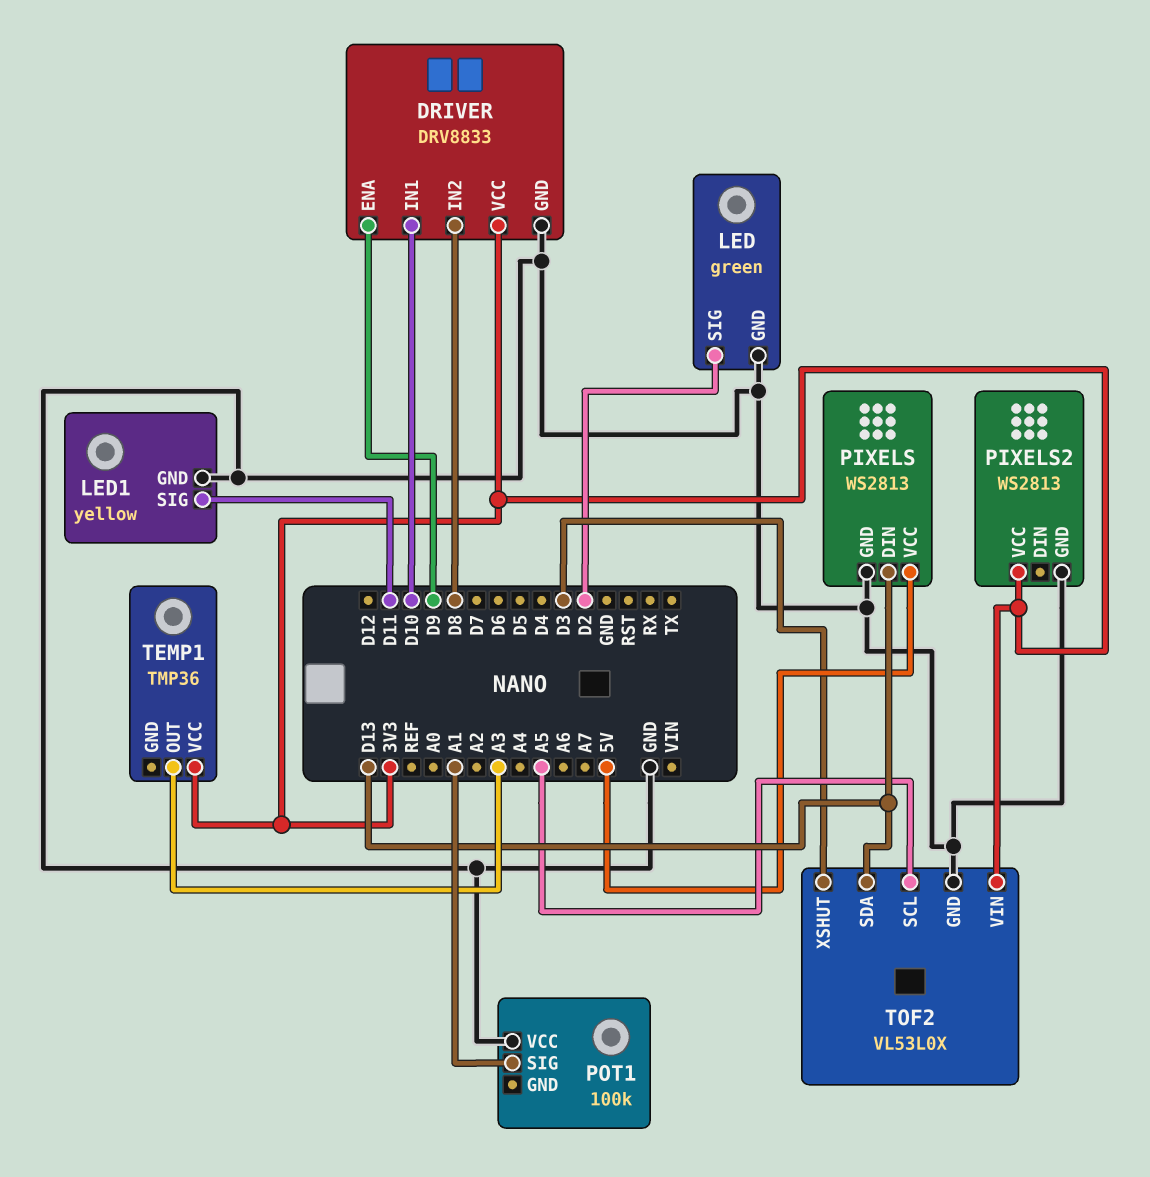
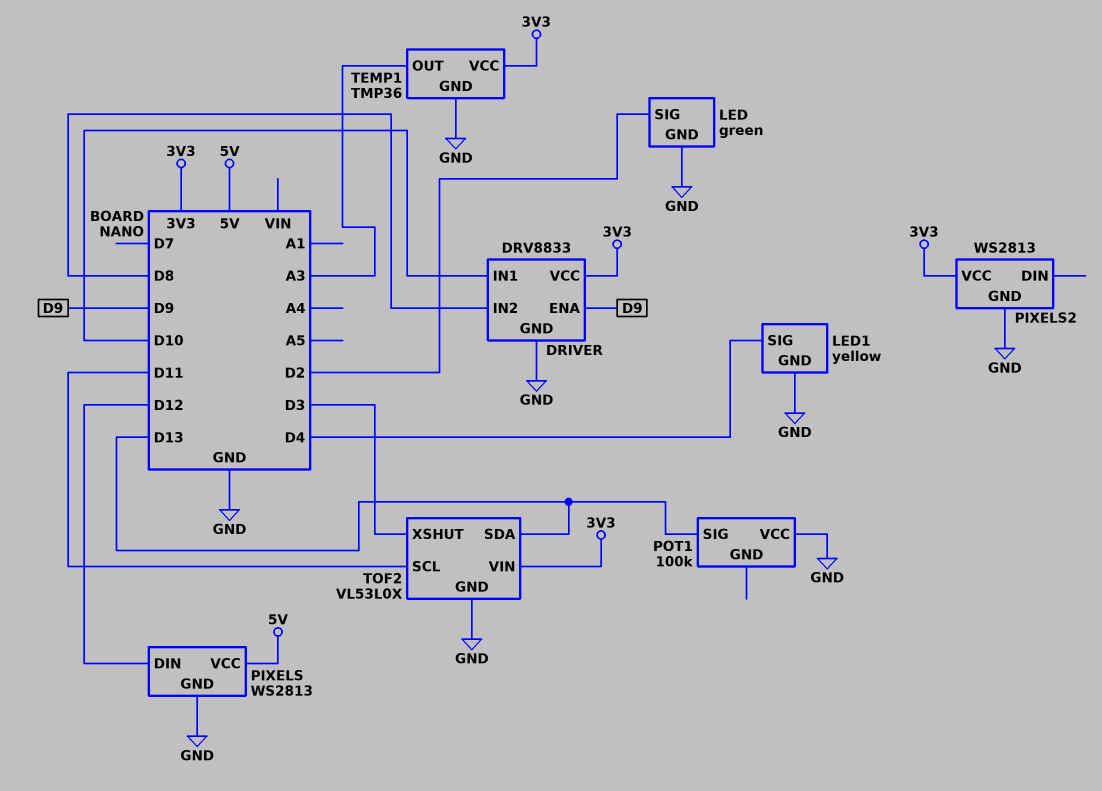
LED1 pin SIG: D11 -> D4
PIXELS pin DIN: D13 -> D12
POT1 pin SIG: A1 -> D13
TEMP1 pin GND: none -> GND
TOF2 pin SCL: A5 -> D11

